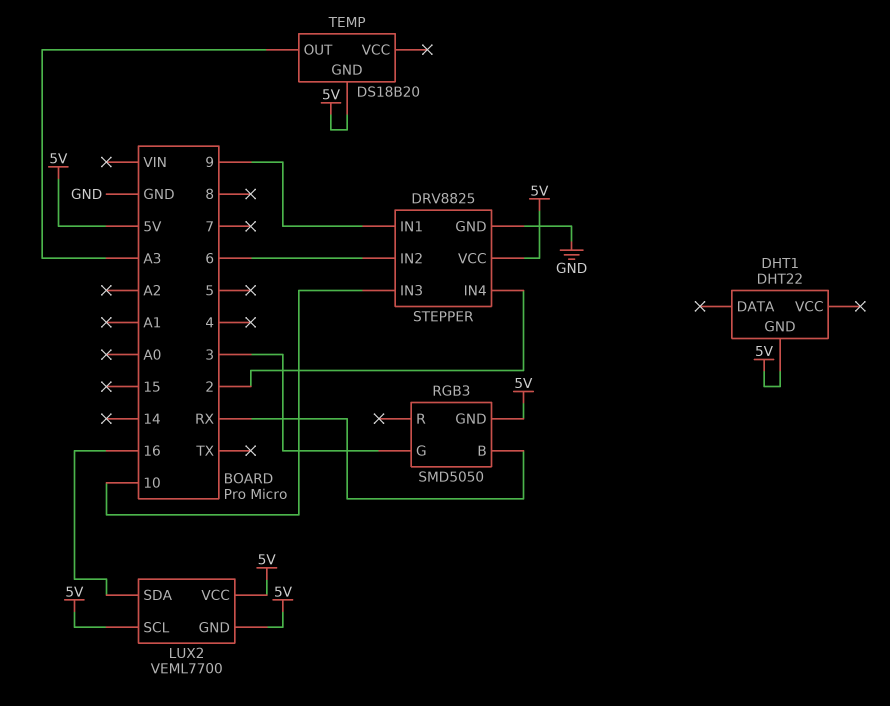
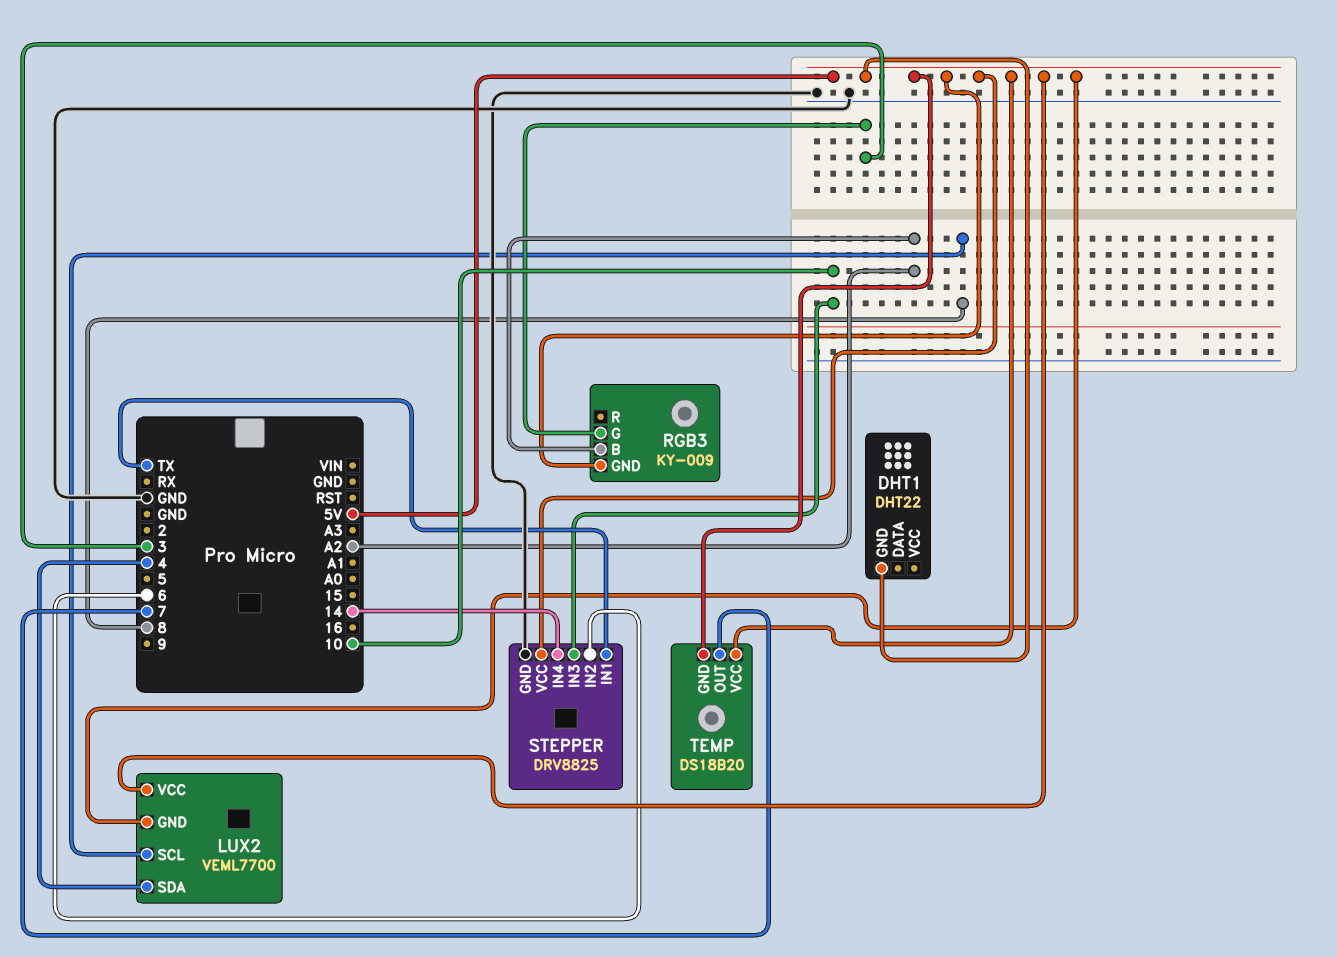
LUX2 pin SCL: 5V -> 8
LUX2 pin SDA: 16 -> 4
RGB3: SMD5050 -> KY-009
RGB3 pin B: RX -> A2
STEPPER pin IN1: 9 -> TX
STEPPER pin IN4: 2 -> 14
TEMP pin OUT: A3 -> 7
TEMP pin VCC: none -> 5V

